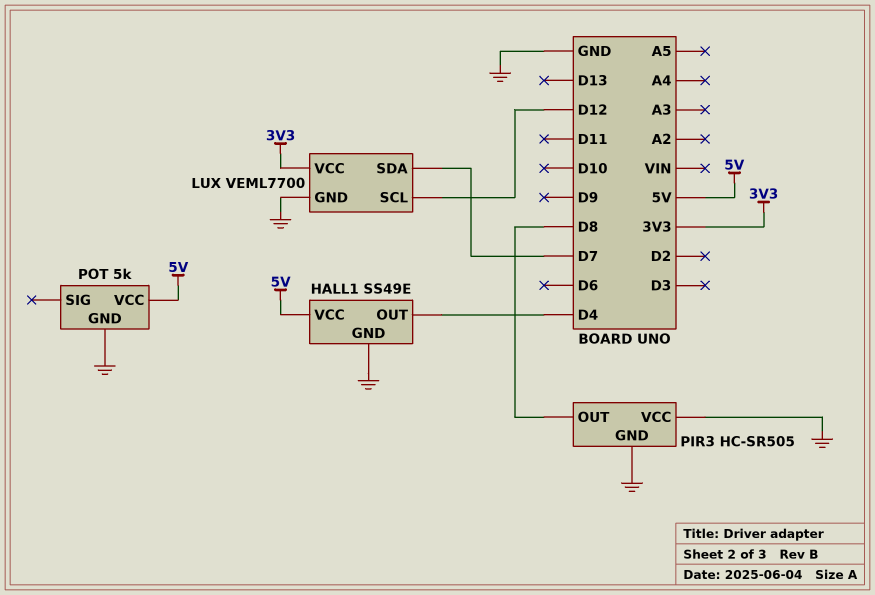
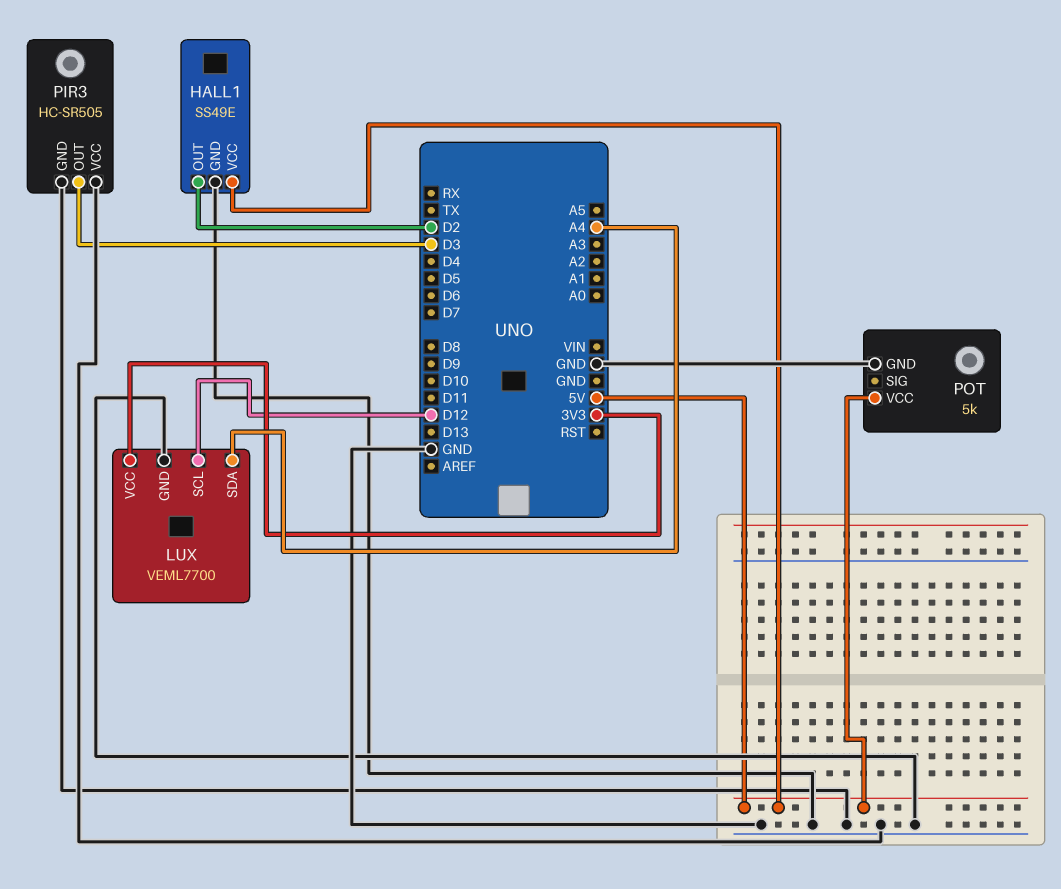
HALL1 pin OUT: D4 -> D2
LUX pin SDA: D7 -> A4
PIR3 pin OUT: D8 -> D3

